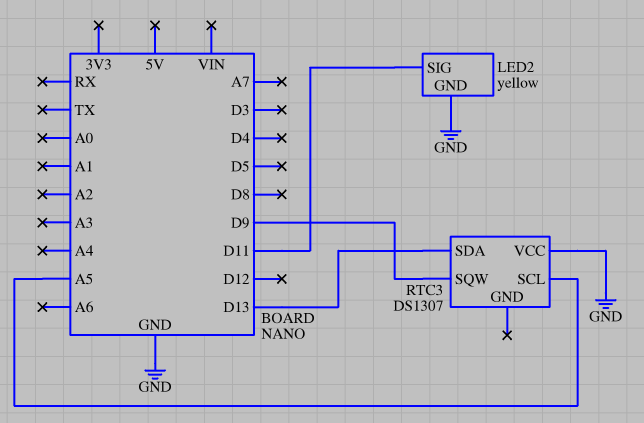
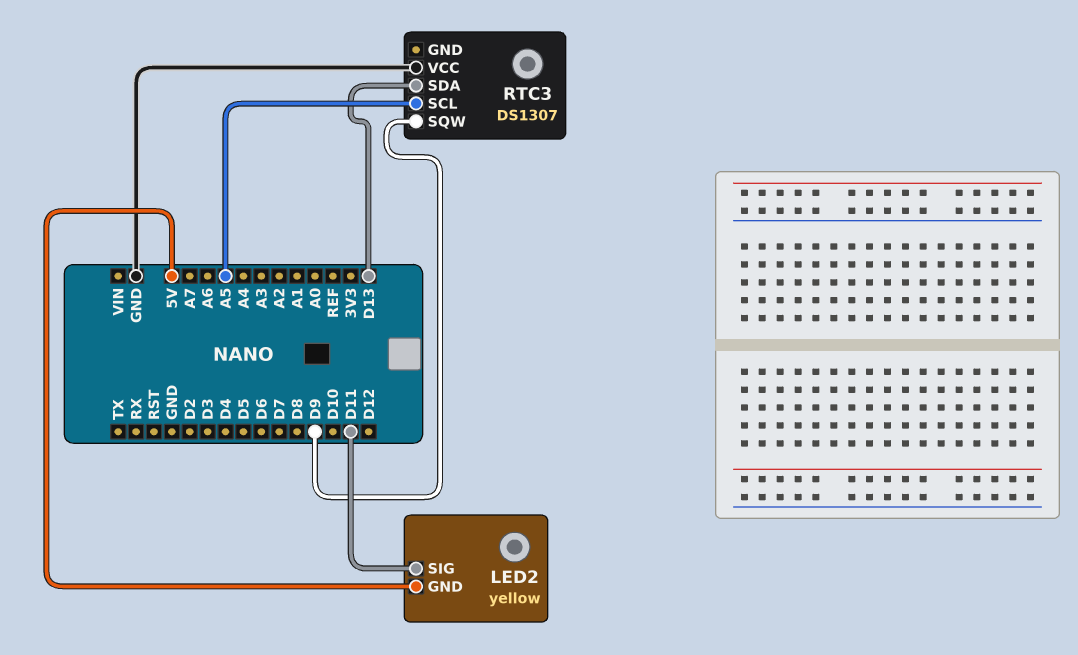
LED2 pin GND: GND -> 5V

